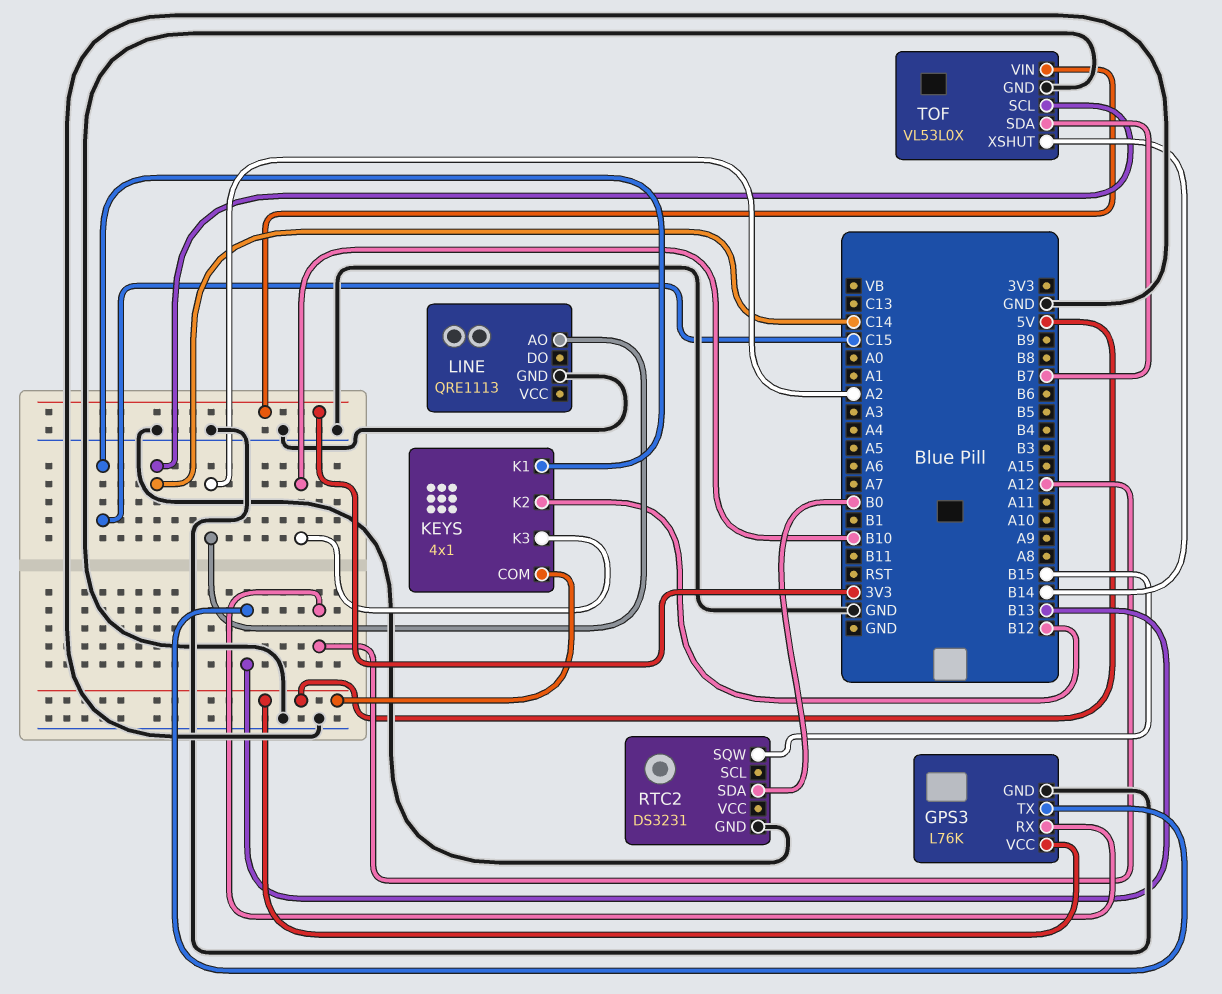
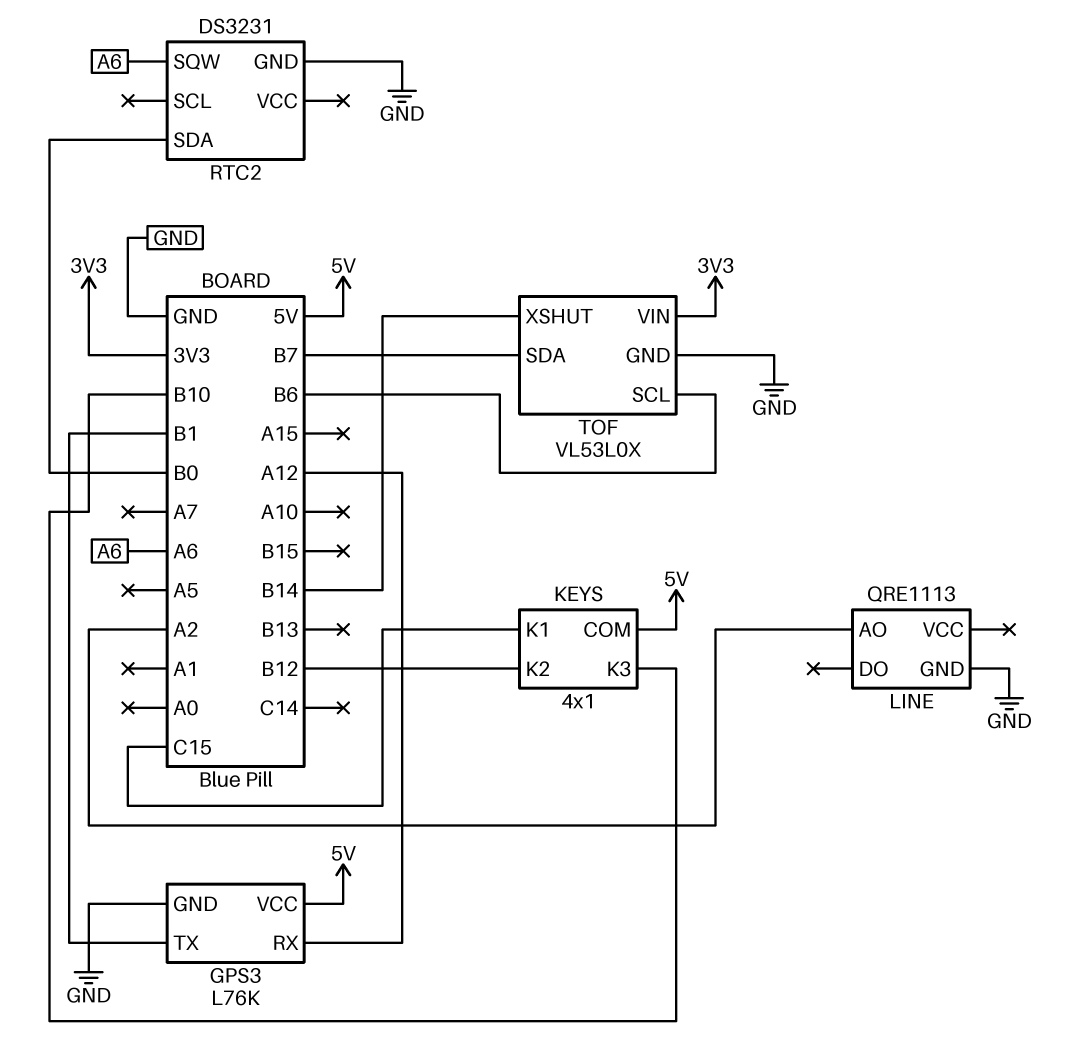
GPS3 pin TX: B13 -> B1
RTC2 pin SQW: B15 -> A6
TOF pin SCL: C14 -> B6

